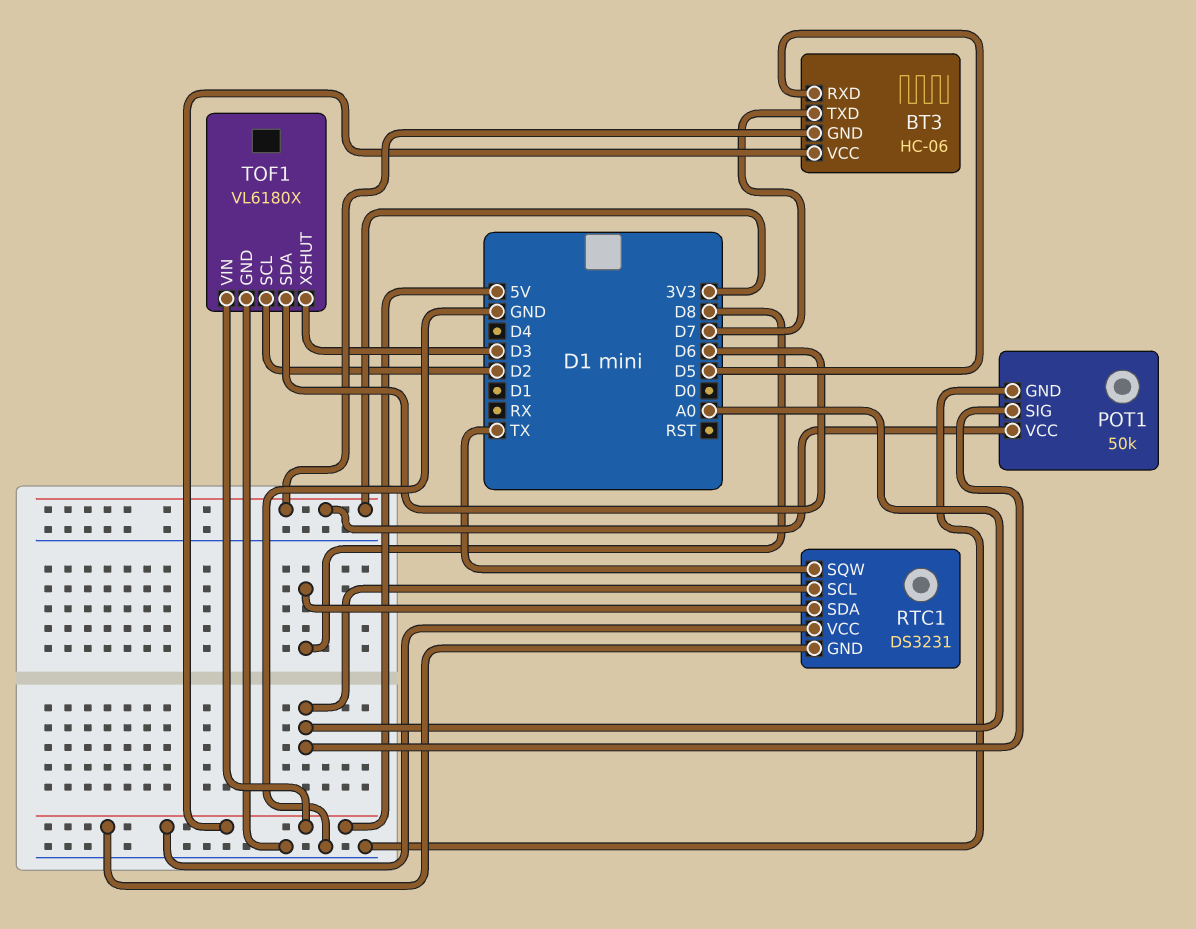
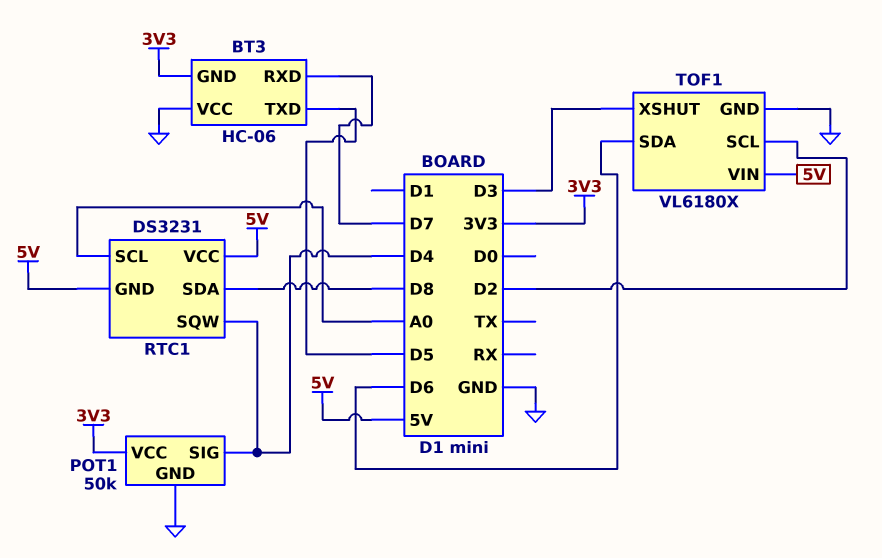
BT3 pin RXD: D5 -> D7
BT3 pin TXD: D7 -> D5
BT3 pin VCC: 5V -> GND
POT1 pin SIG: A0 -> D4
RTC1 pin SQW: TX -> D4

